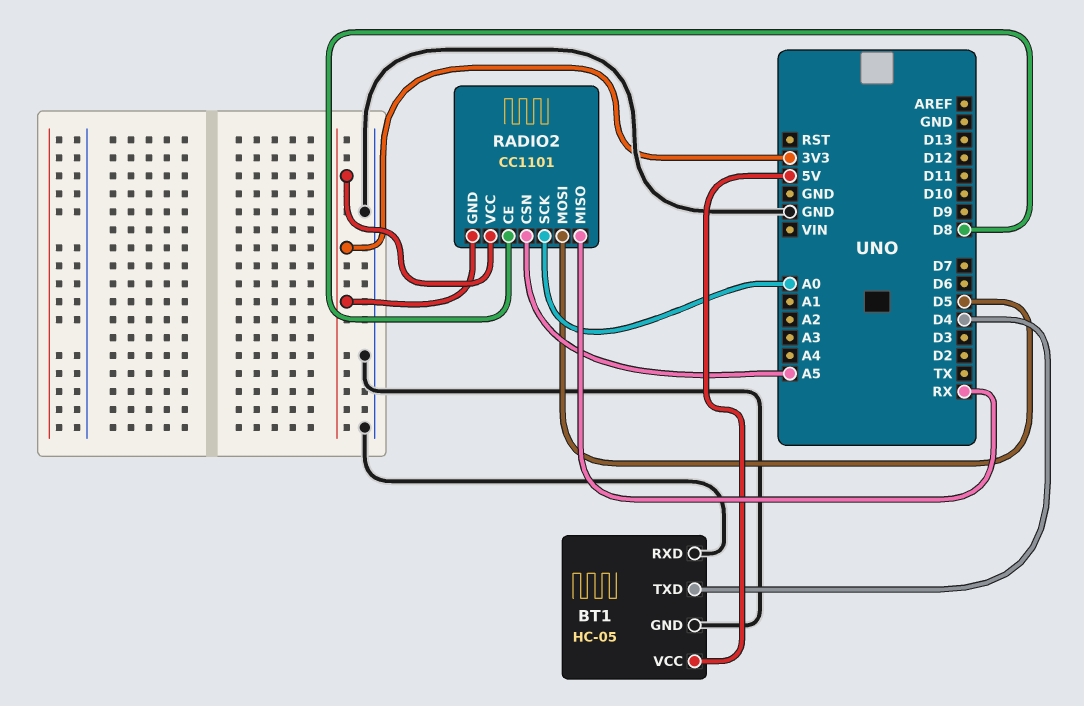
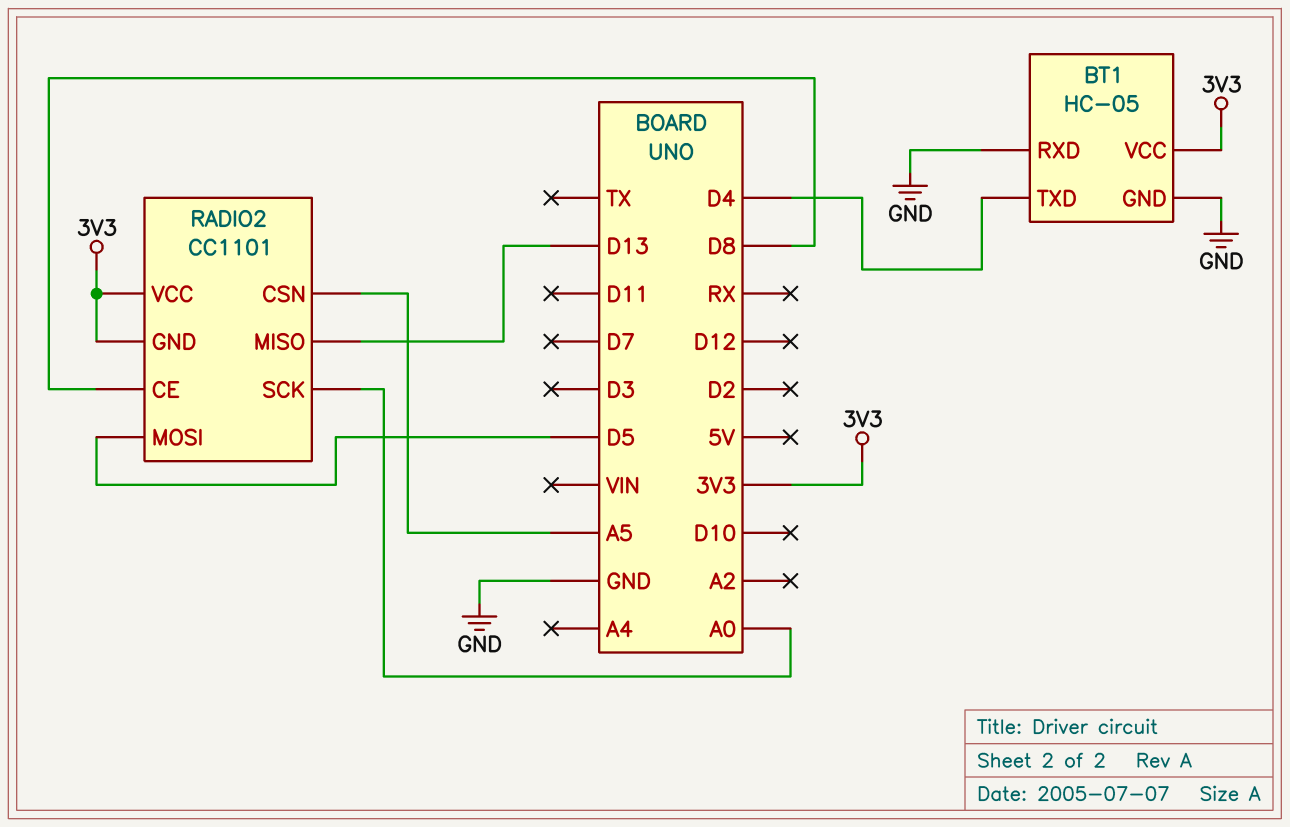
BT1 pin VCC: 5V -> 3V3
RADIO2 pin MISO: RX -> D13

